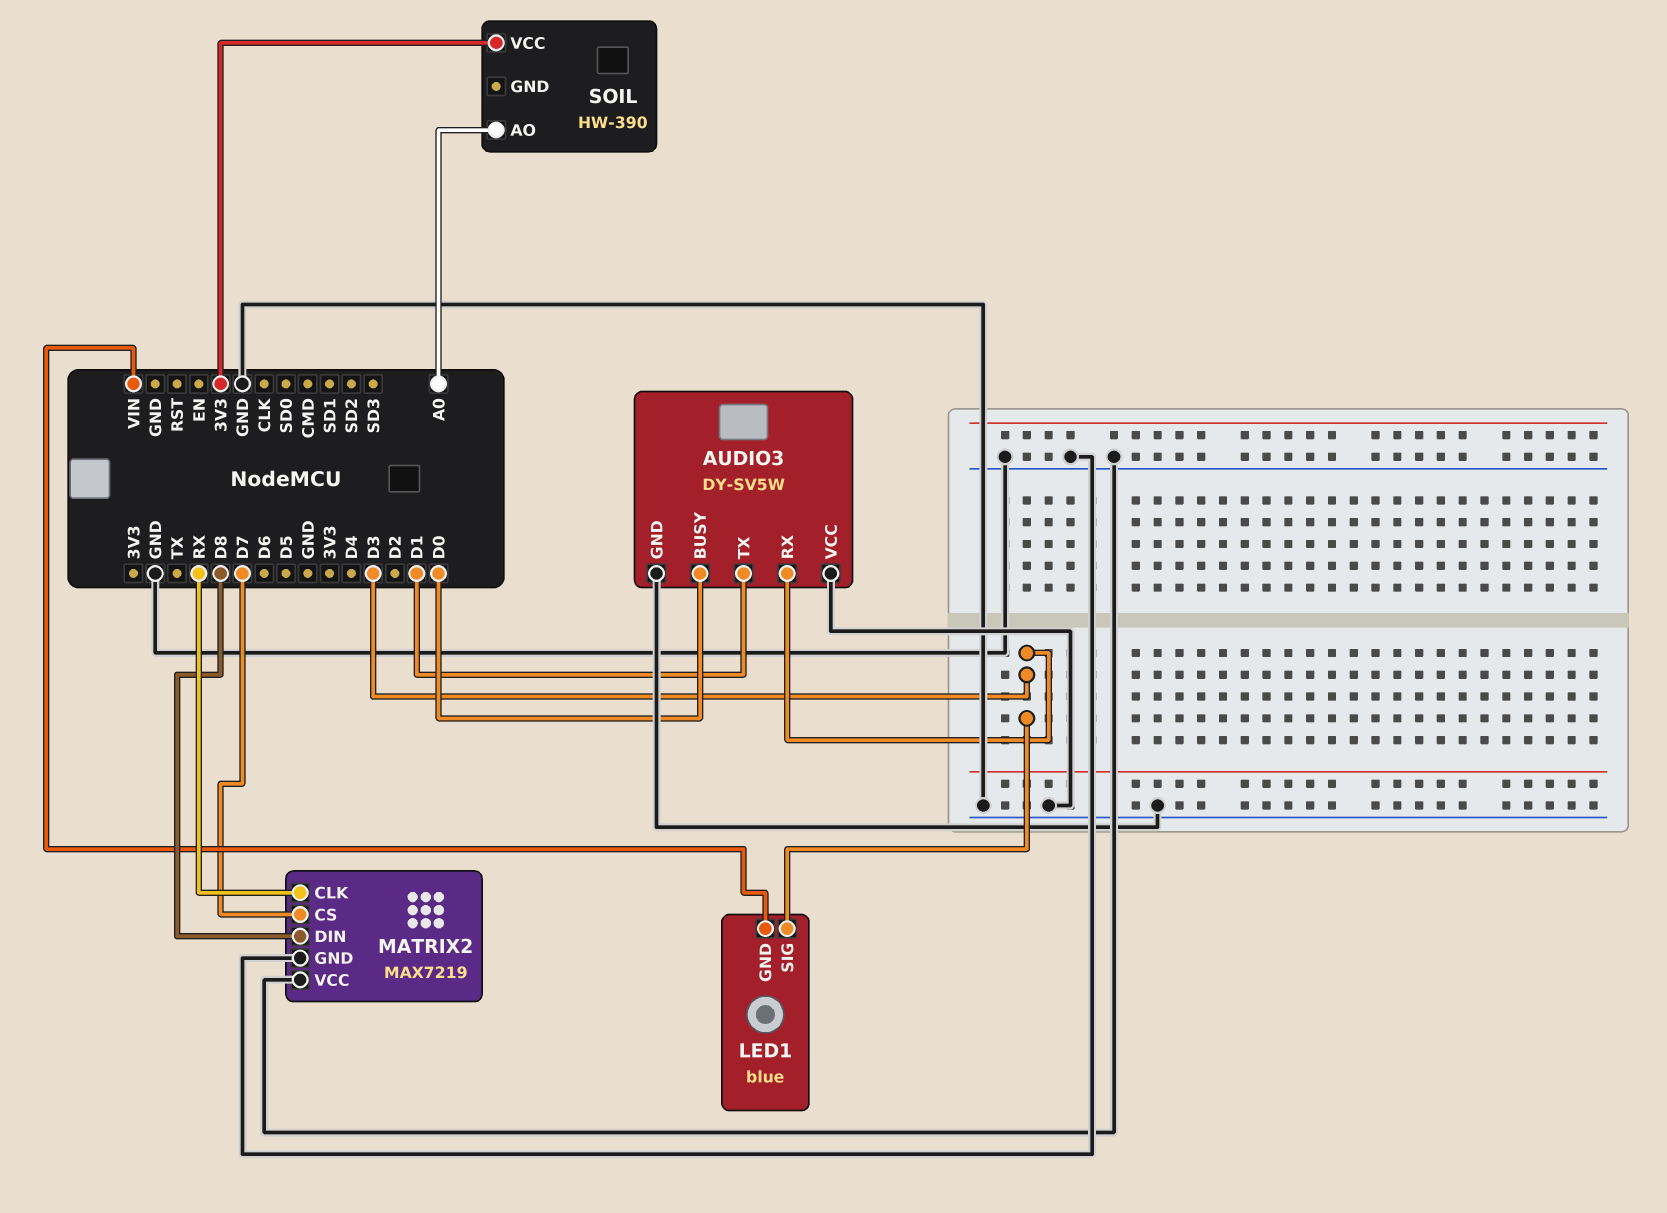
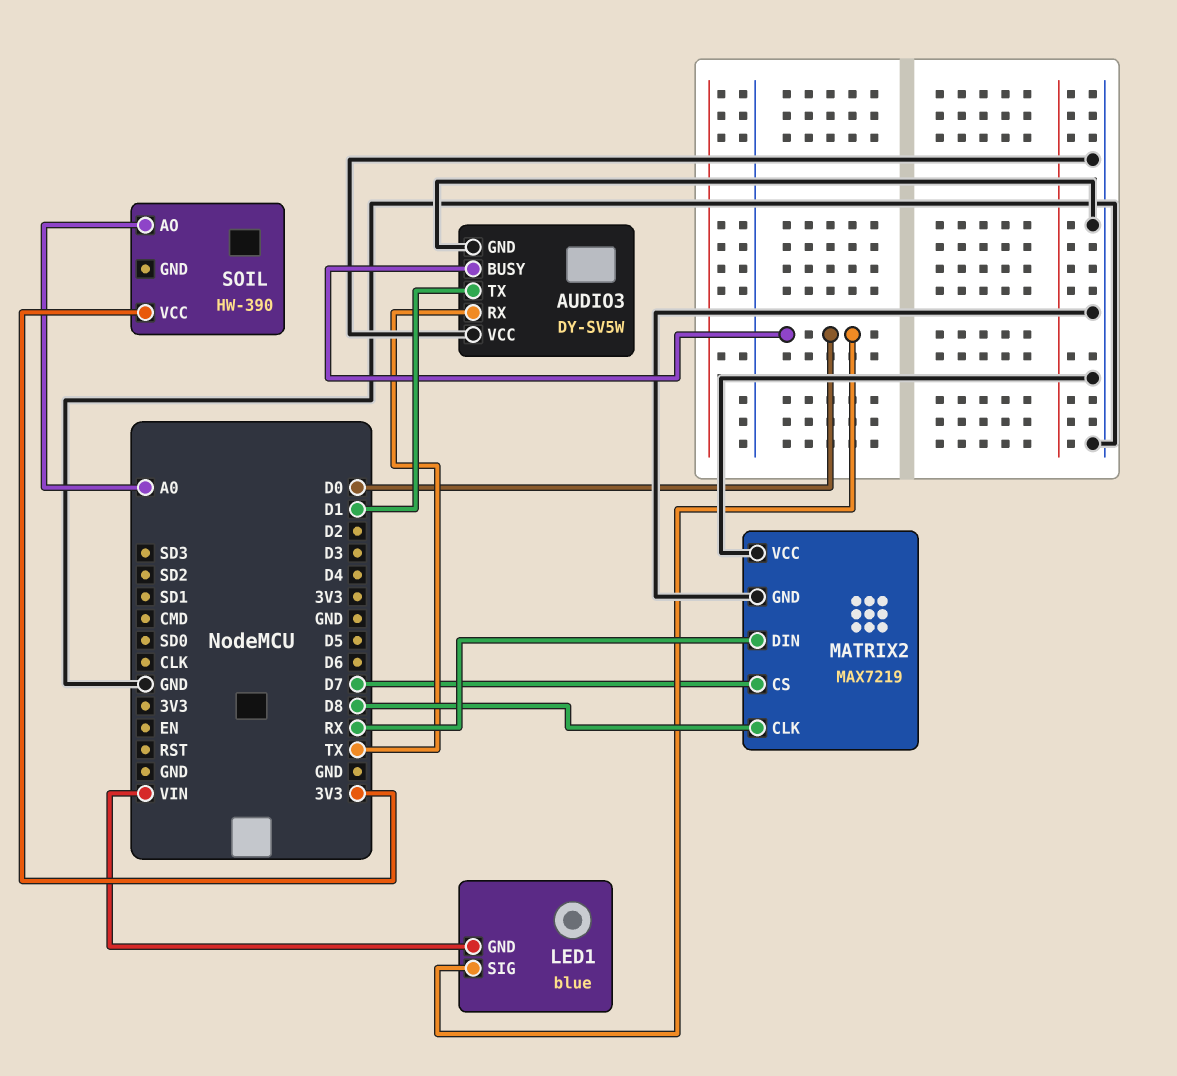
AUDIO3 pin RX: D3 -> TX
LED1 pin SIG: D3 -> D0
MATRIX2 pin CLK: RX -> D8
MATRIX2 pin DIN: D8 -> RX

